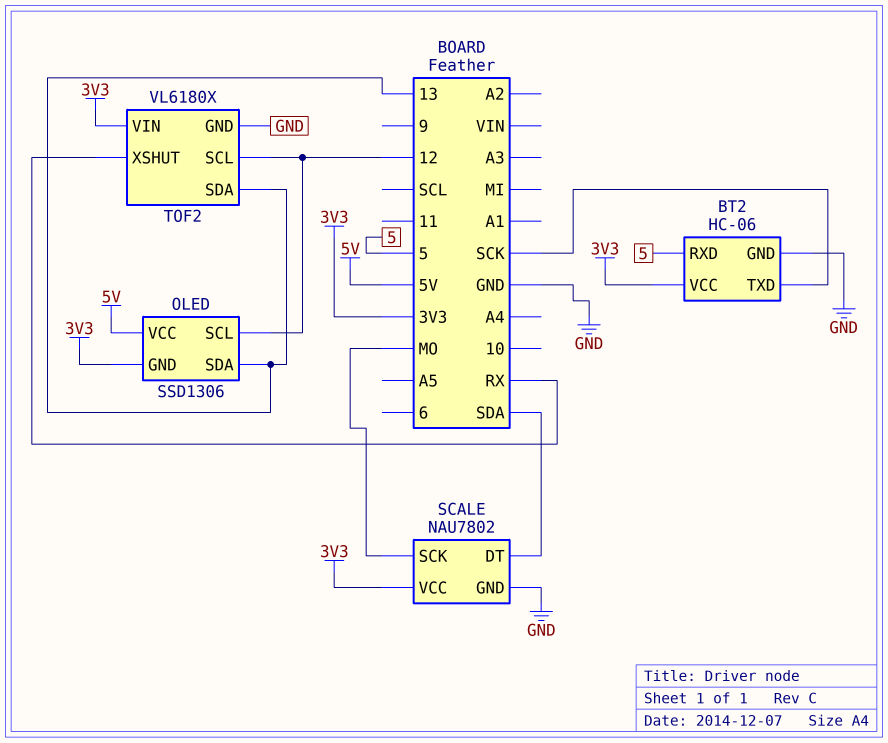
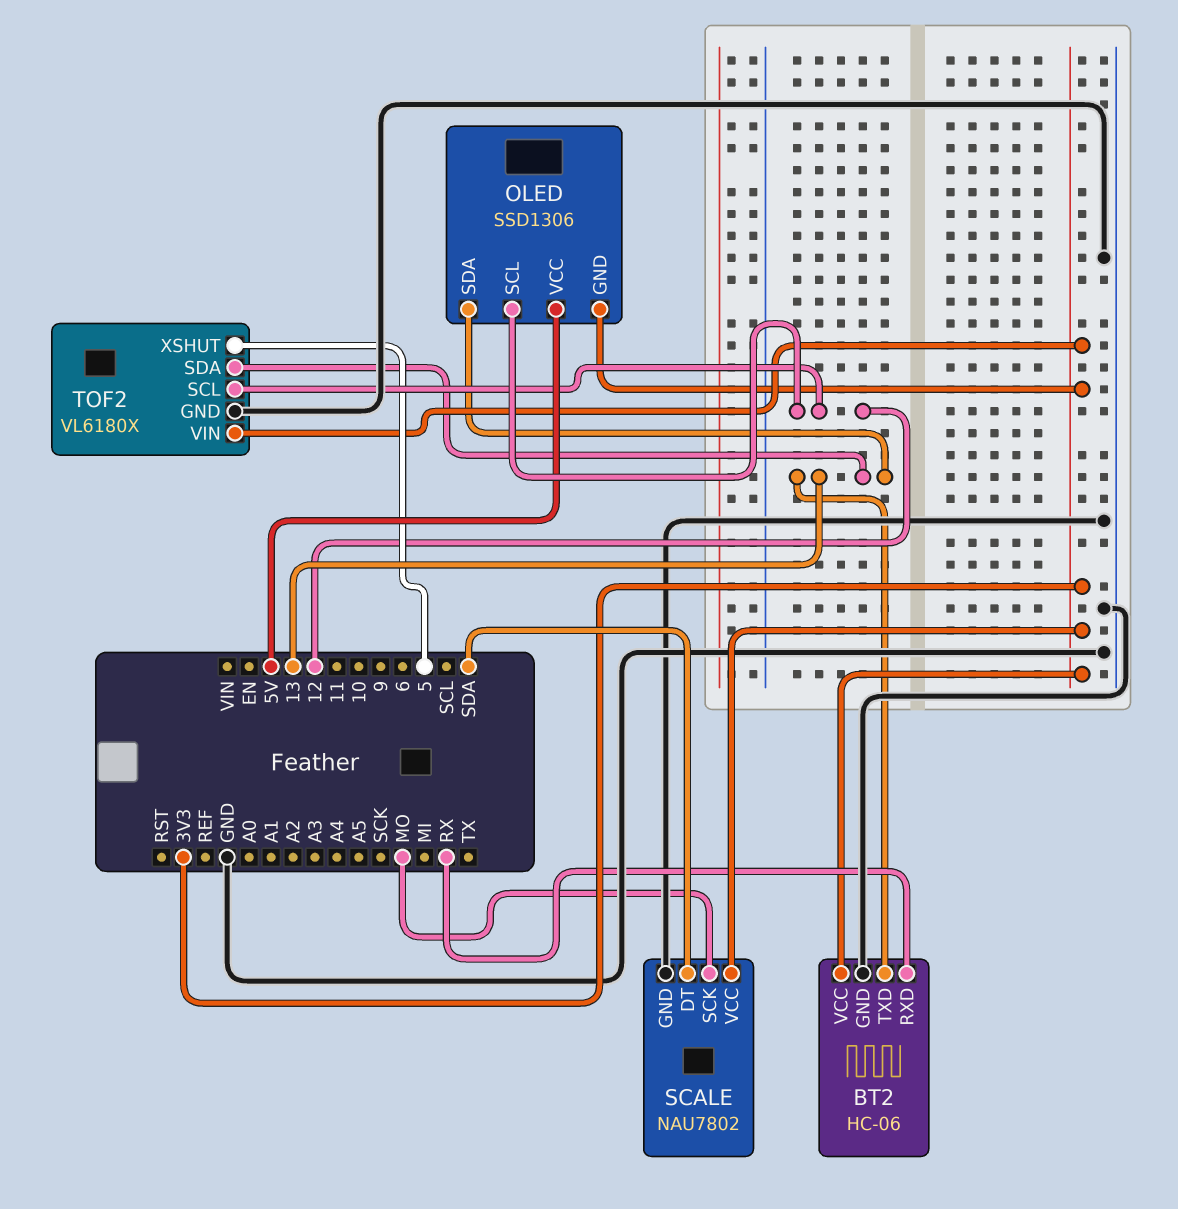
BT2 pin RXD: 5 -> RX
BT2 pin TXD: SCK -> 13
TOF2 pin XSHUT: RX -> 5

